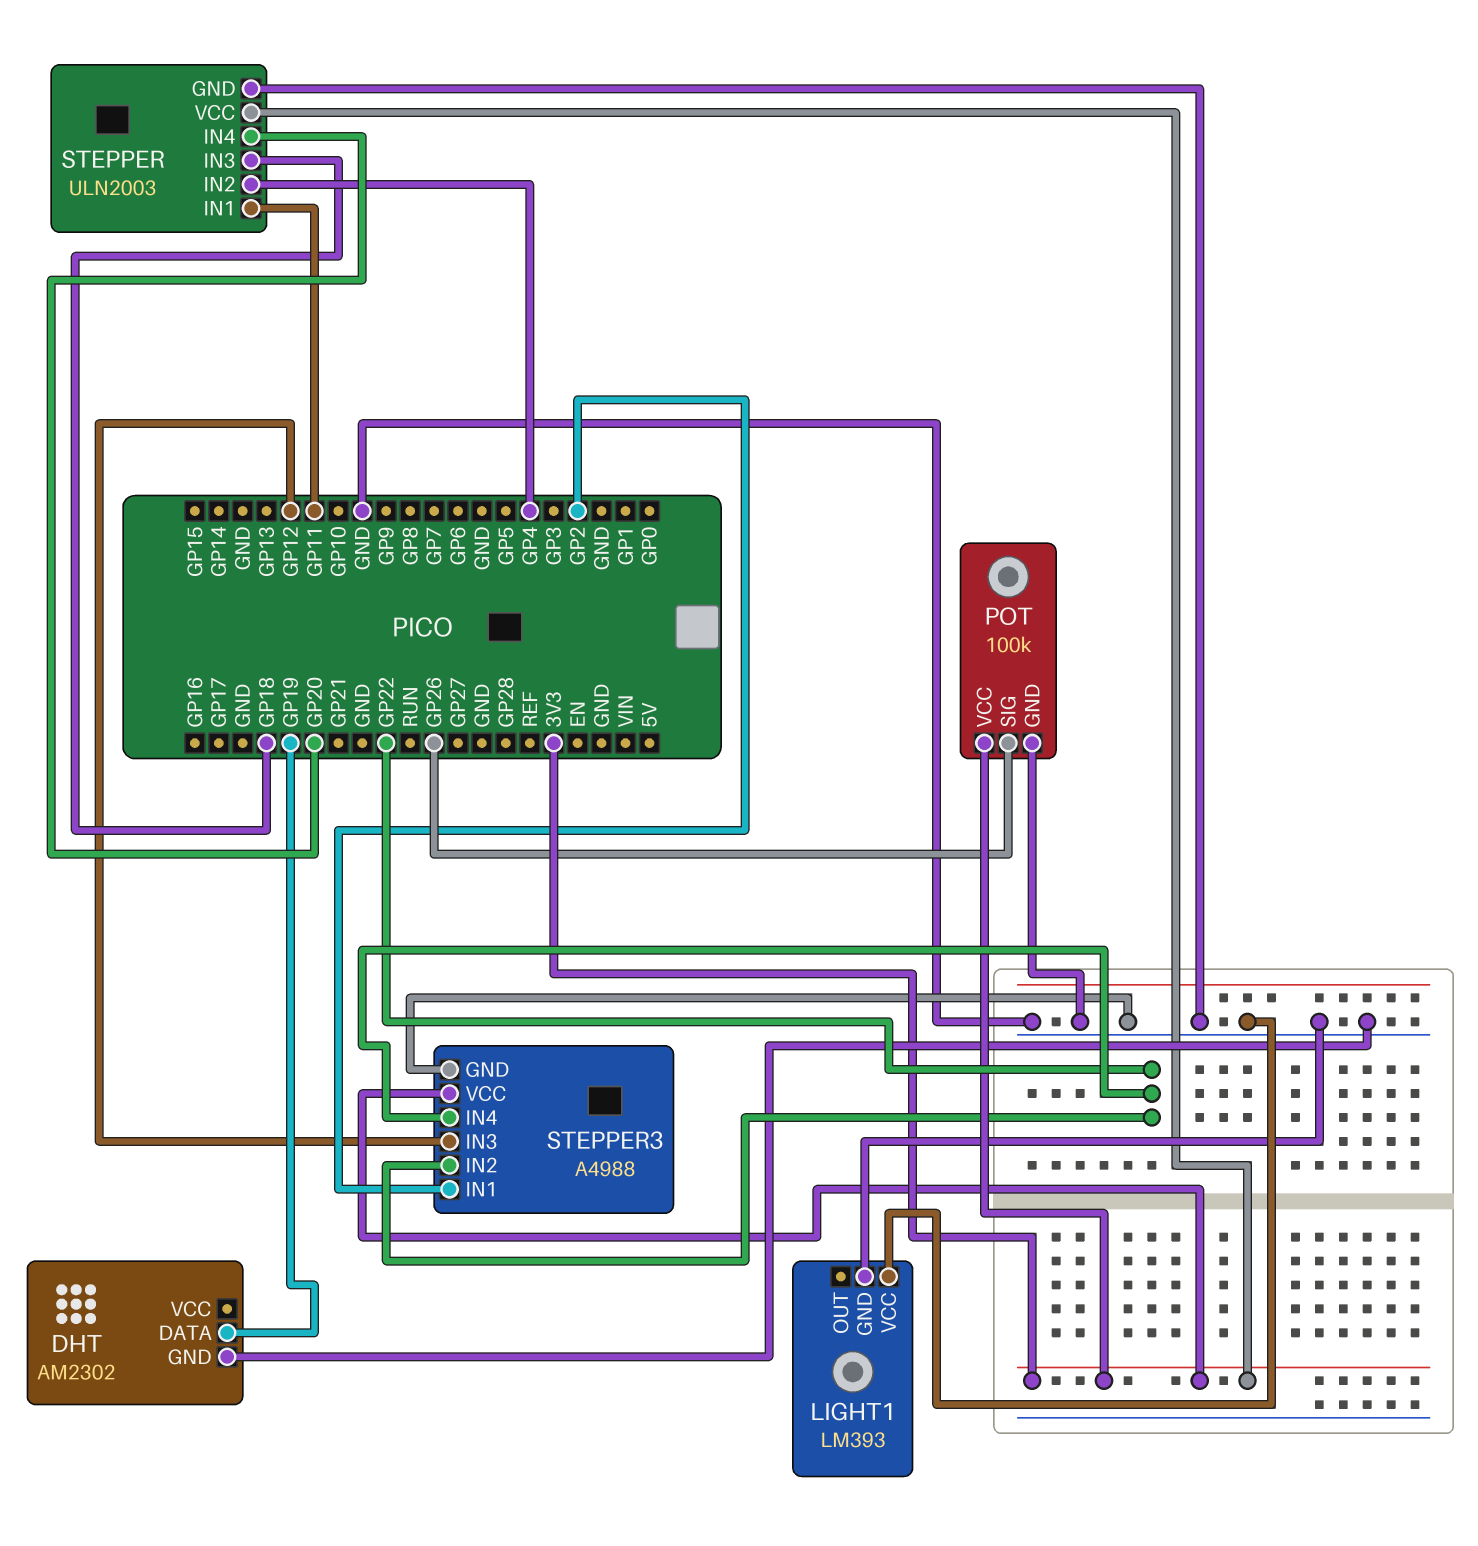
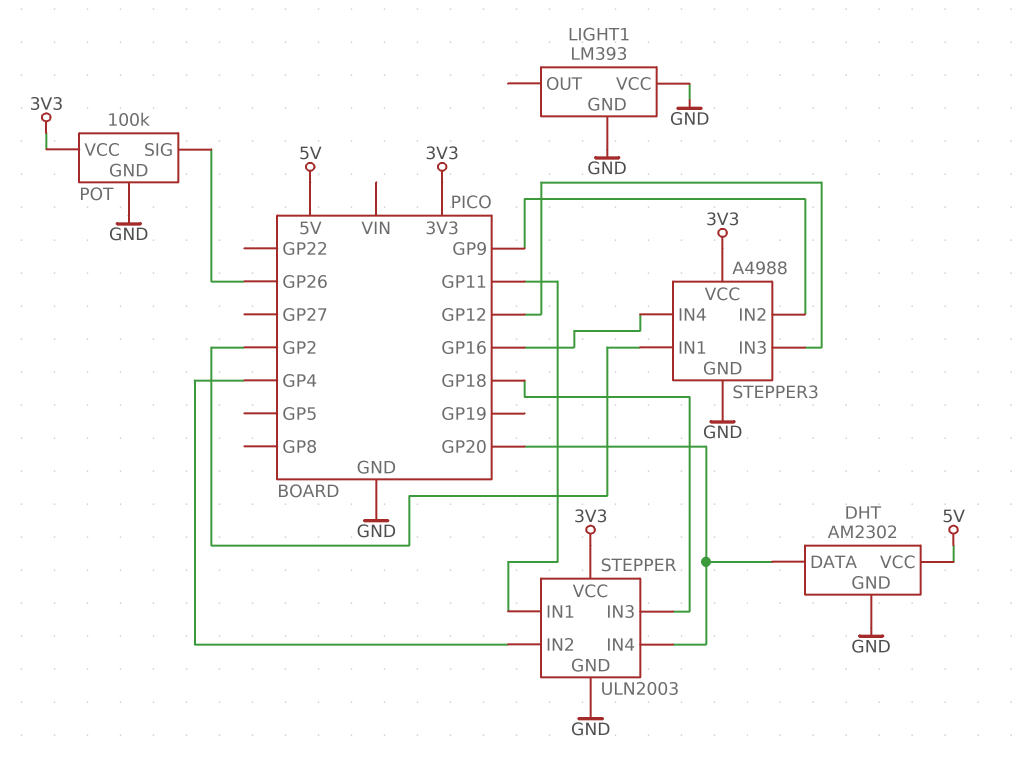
DHT pin DATA: GP19 -> GP20
DHT pin VCC: none -> 5V
STEPPER3 pin IN2: GP22 -> GP9
STEPPER3 pin IN4: GP22 -> GP16

